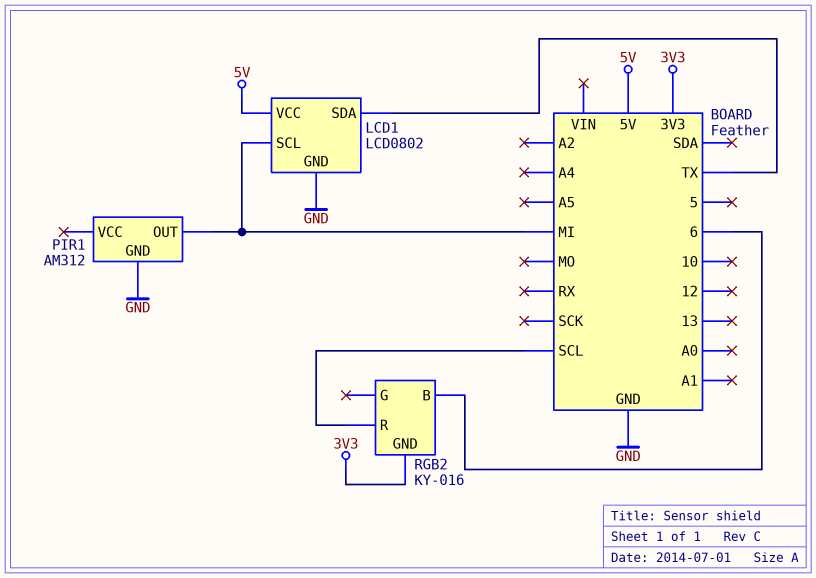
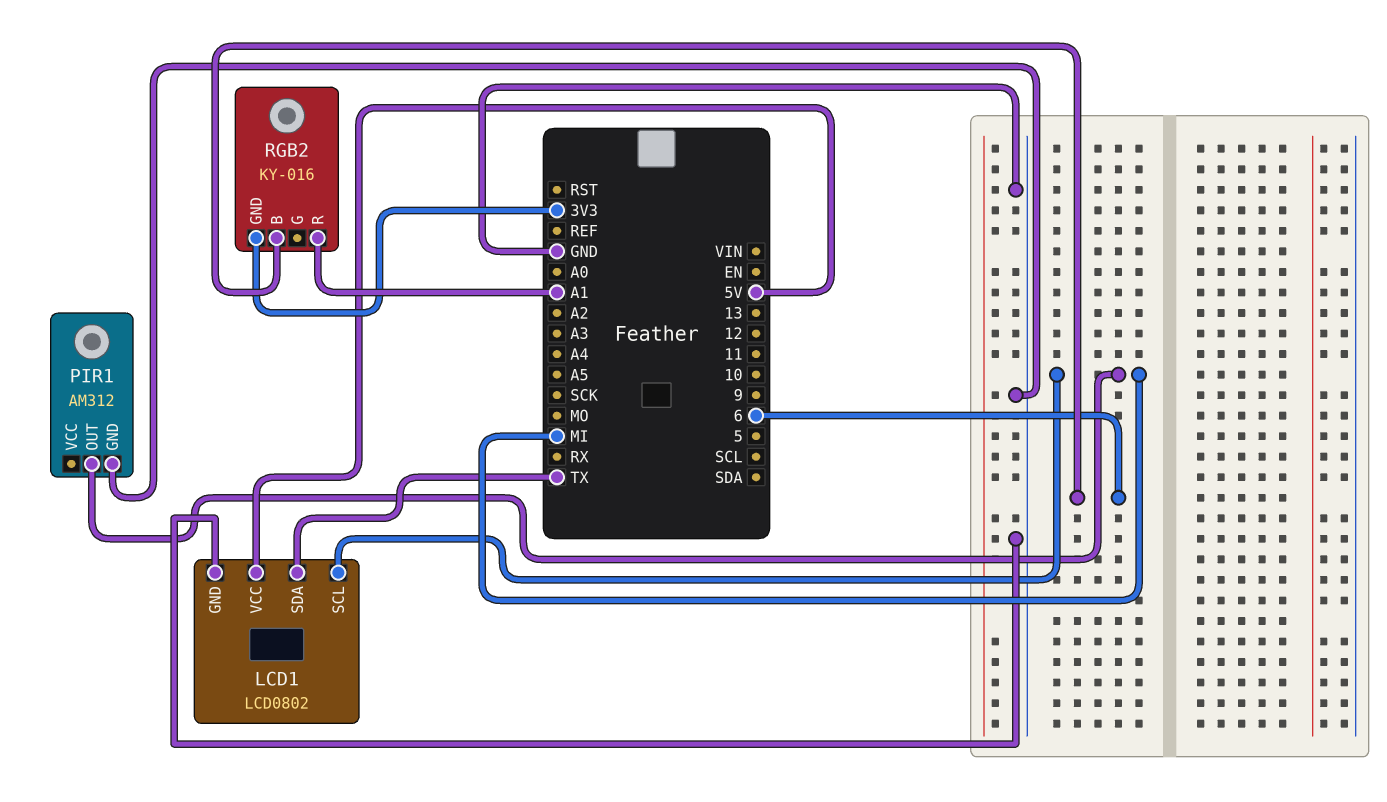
RGB2 pin R: SCL -> A1

